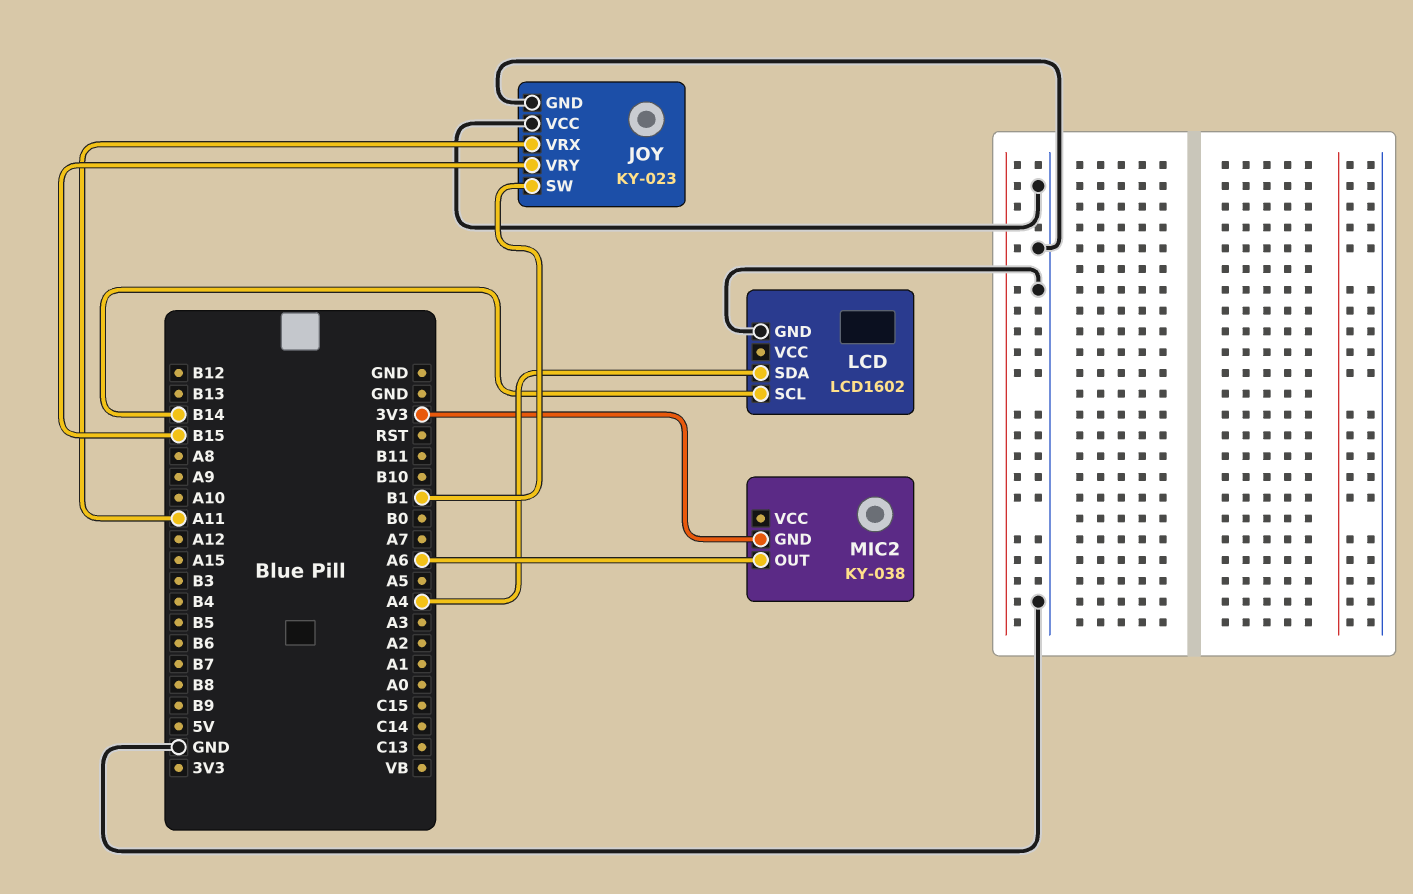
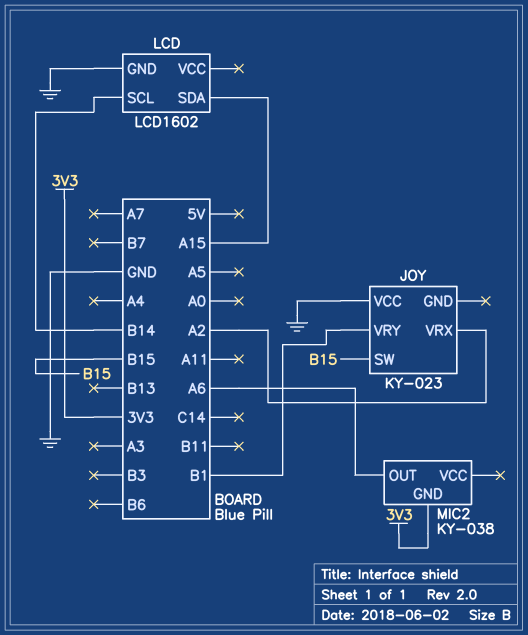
JOY pin GND: GND -> none
JOY pin SW: B1 -> B15
JOY pin VRX: A11 -> A2
JOY pin VRY: B15 -> B1
LCD pin SDA: A4 -> A15

